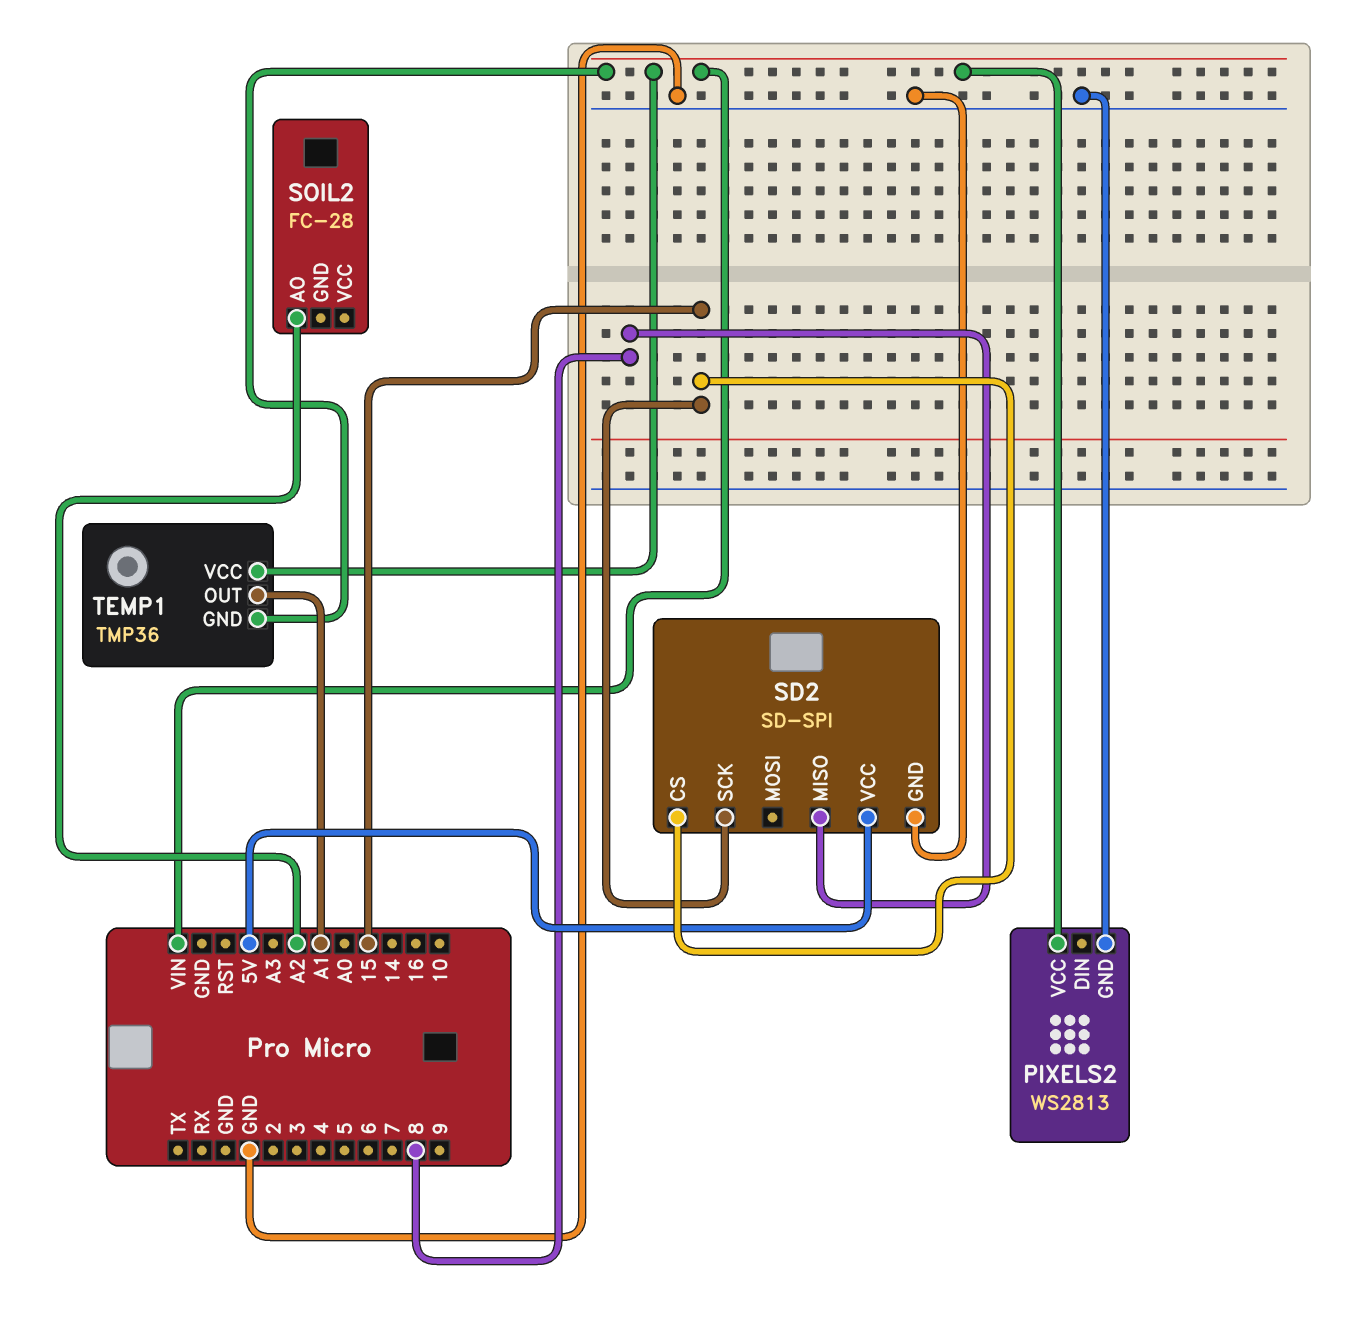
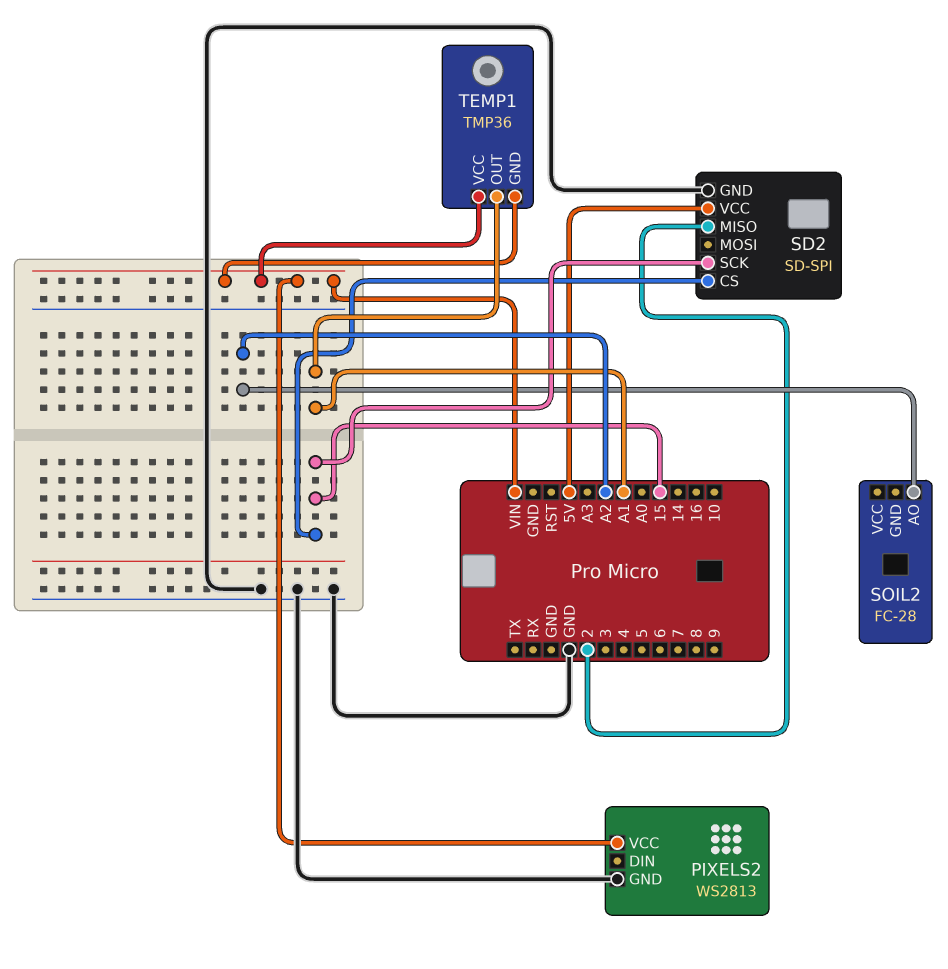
SD2 pin MISO: 8 -> 2

